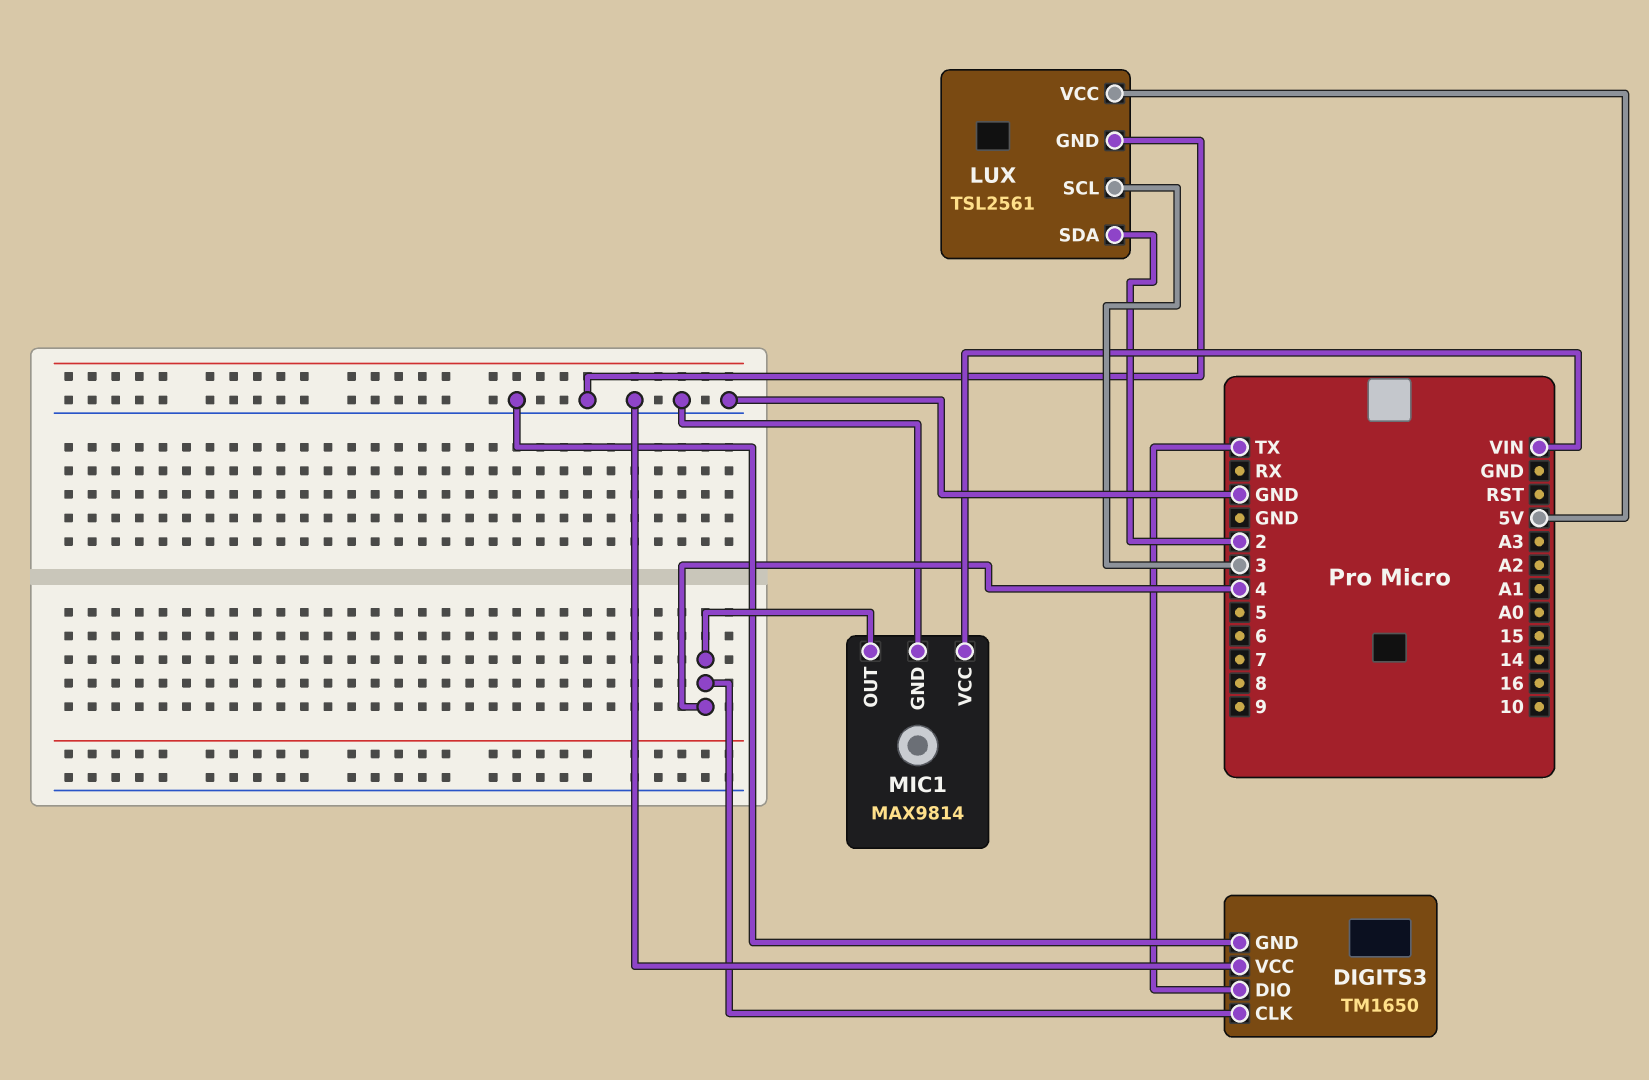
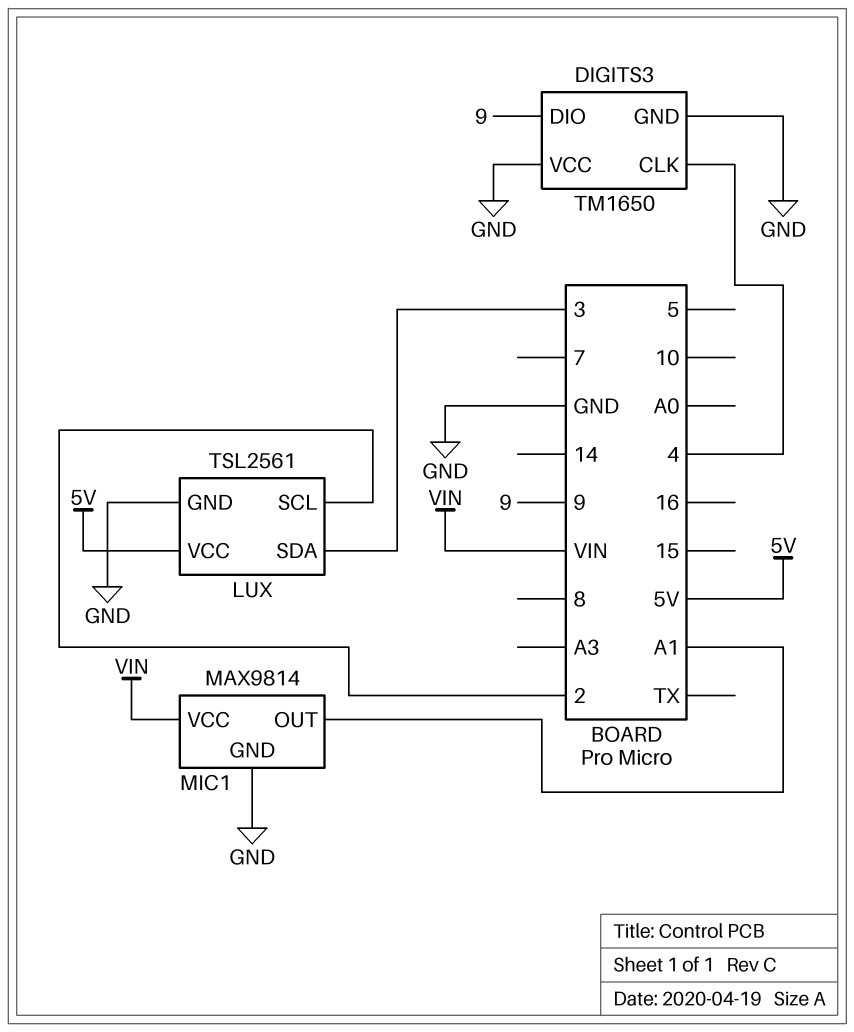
DIGITS3 pin DIO: TX -> 9
LUX pin SCL: 3 -> 2
LUX pin SDA: 2 -> 3
MIC1 pin OUT: 4 -> A1

